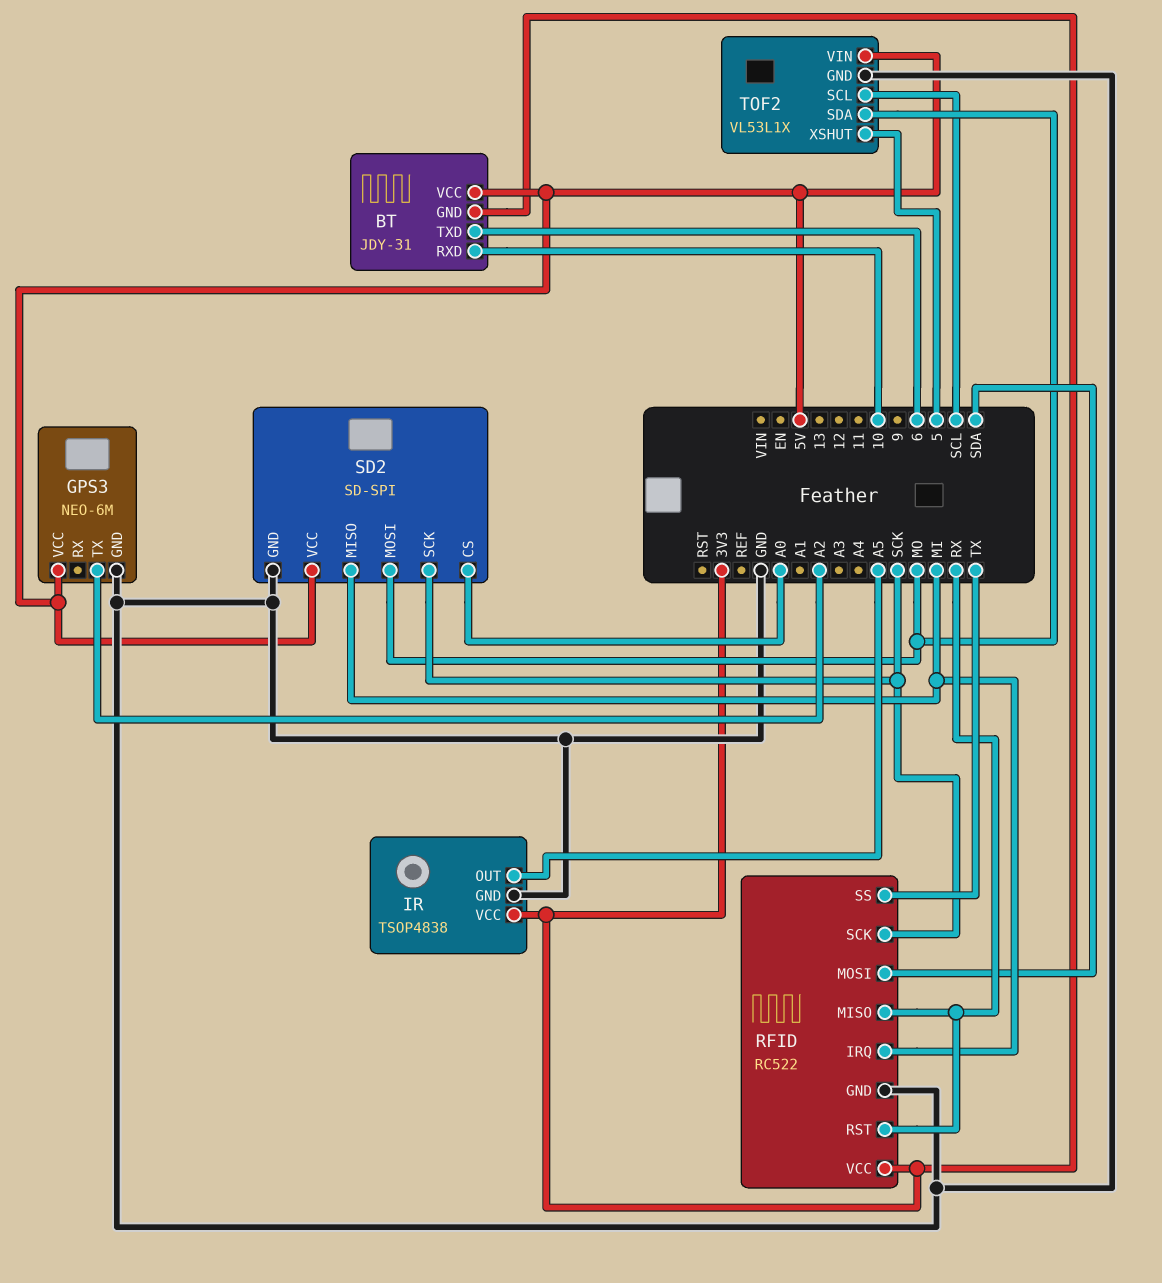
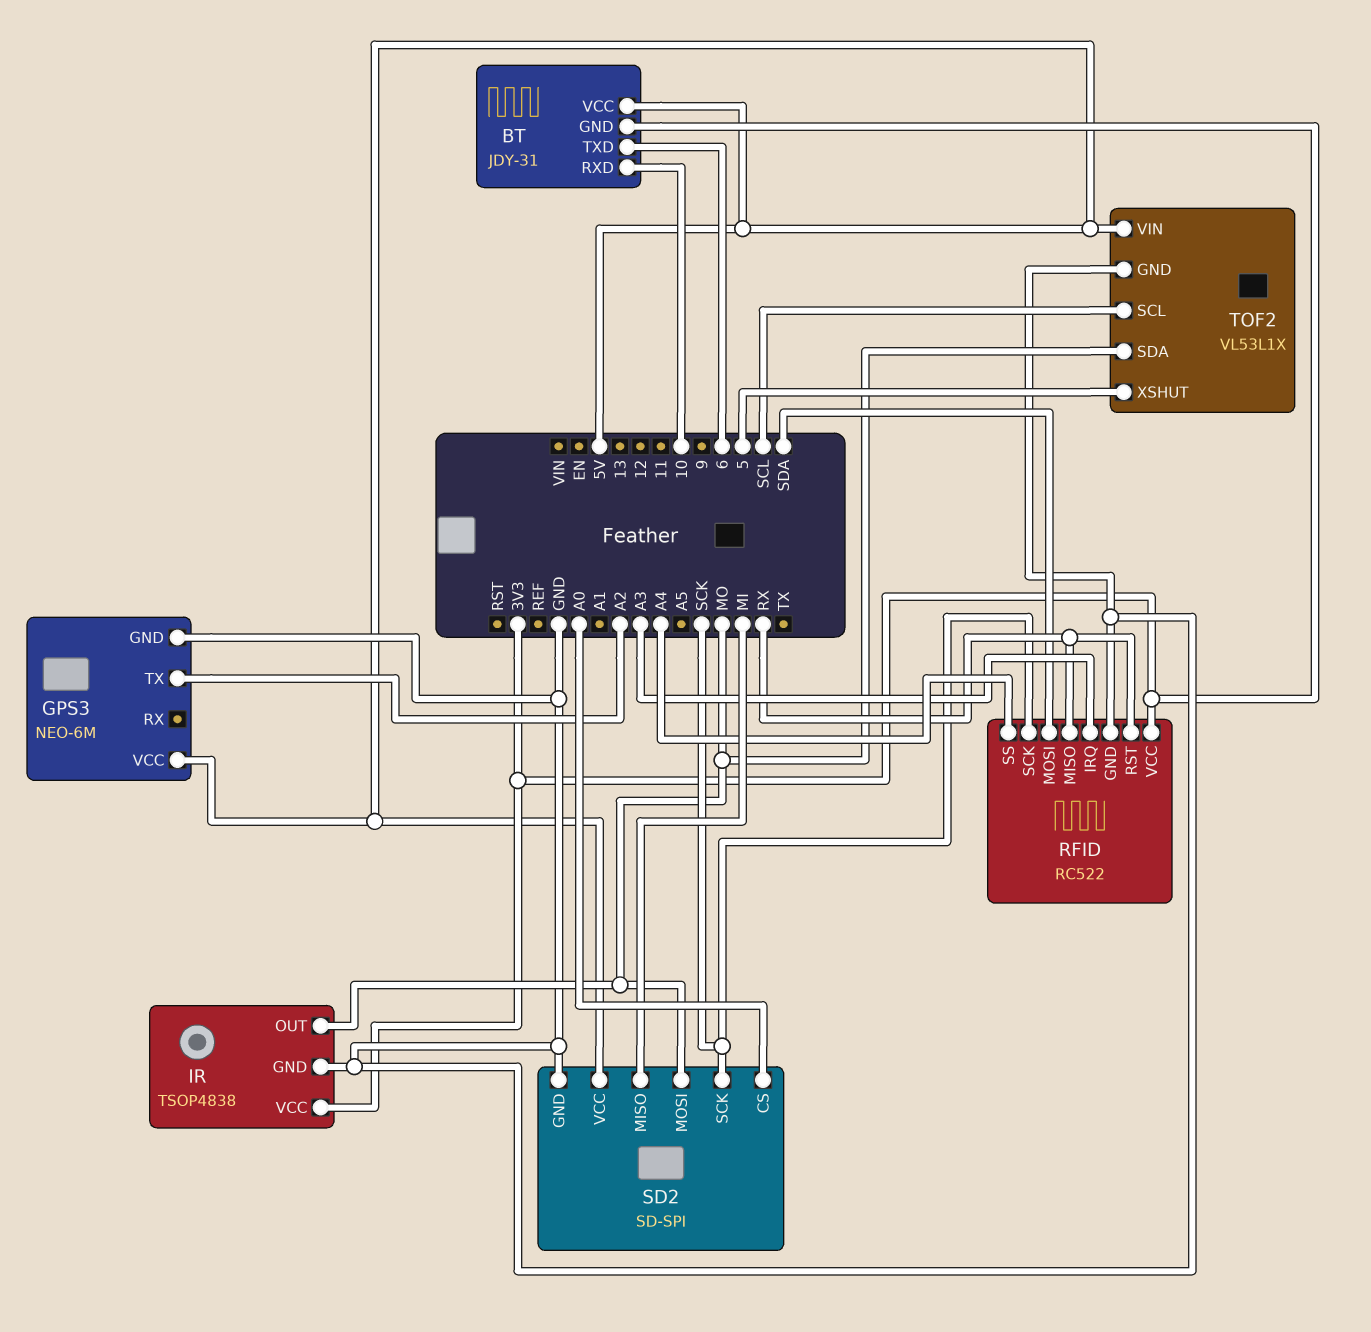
IR pin OUT: A5 -> MO
RFID pin IRQ: MI -> A3
RFID pin SS: TX -> A4

